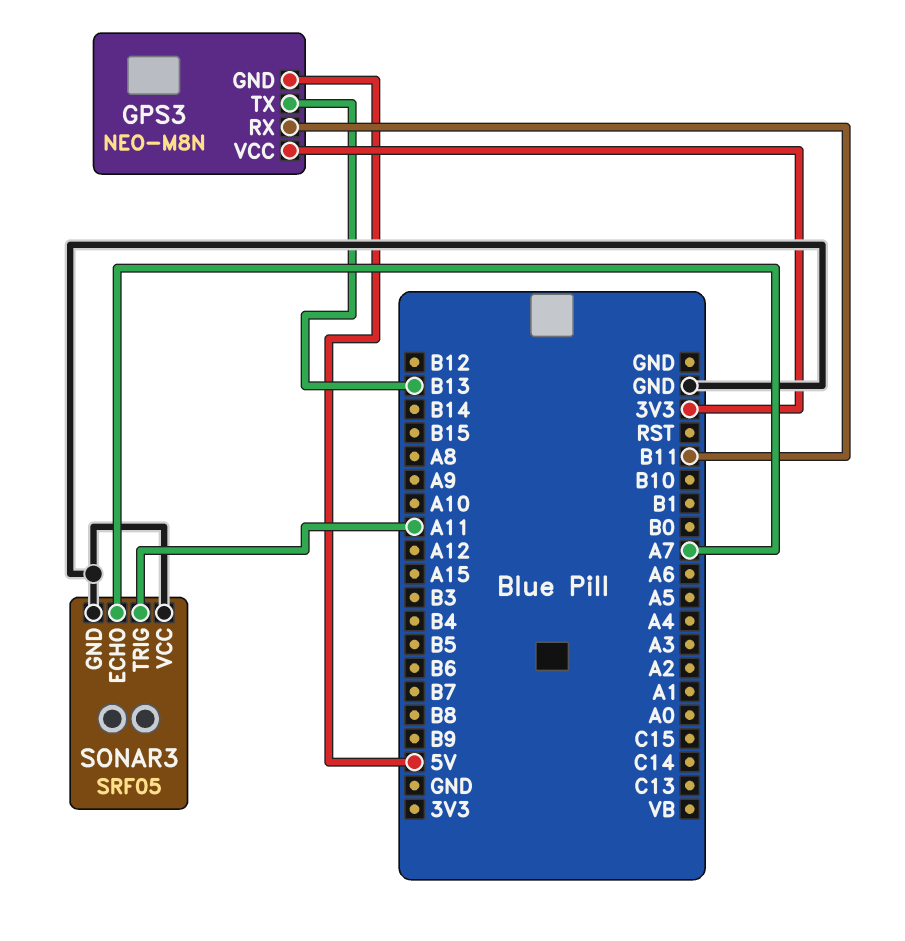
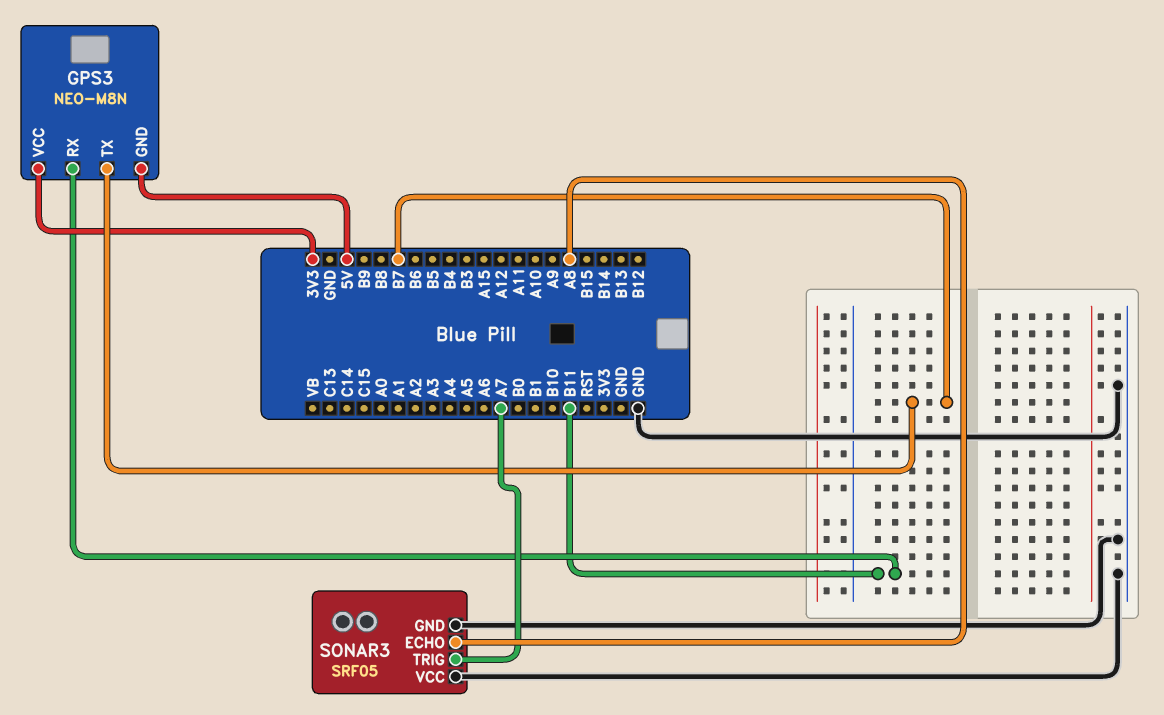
GPS3 pin TX: B13 -> B7
SONAR3 pin ECHO: A7 -> A8
SONAR3 pin TRIG: A11 -> A7

